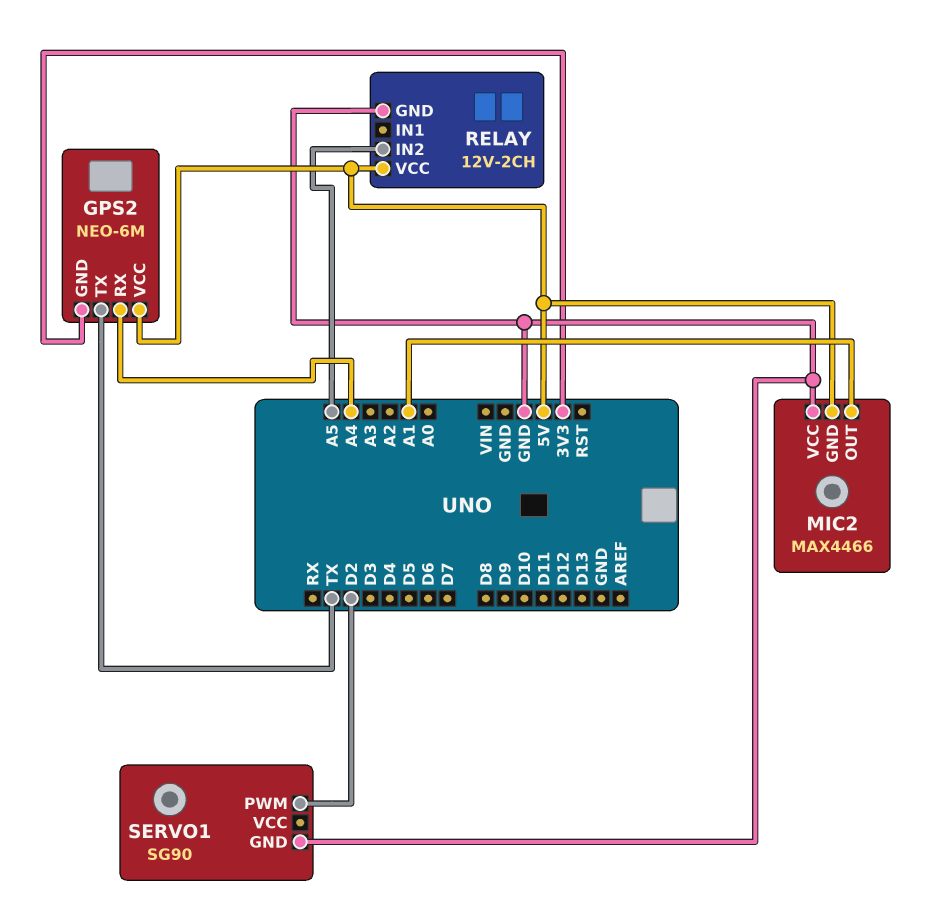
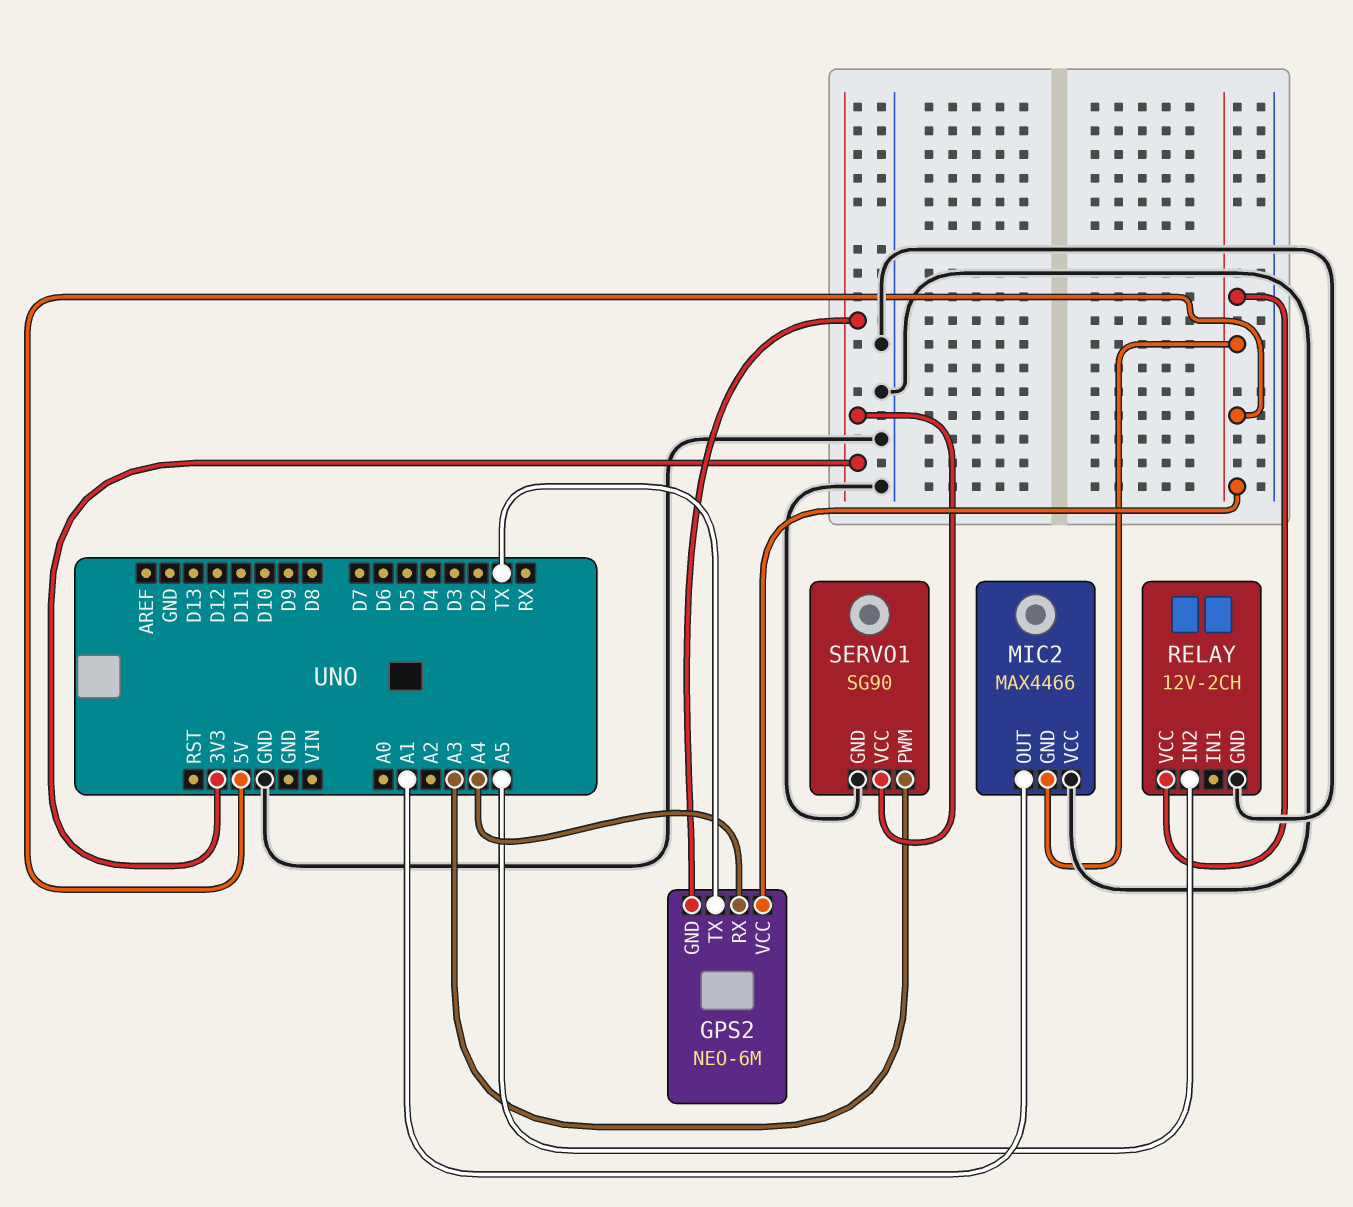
SERVO1 pin PWM: D2 -> A3
SERVO1 pin VCC: none -> 3V3

